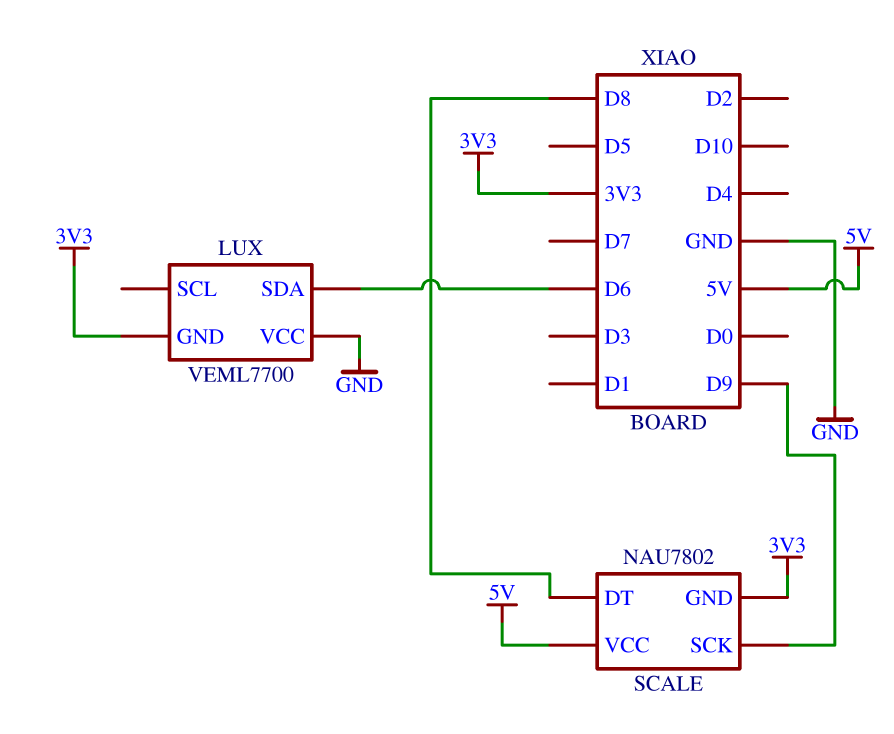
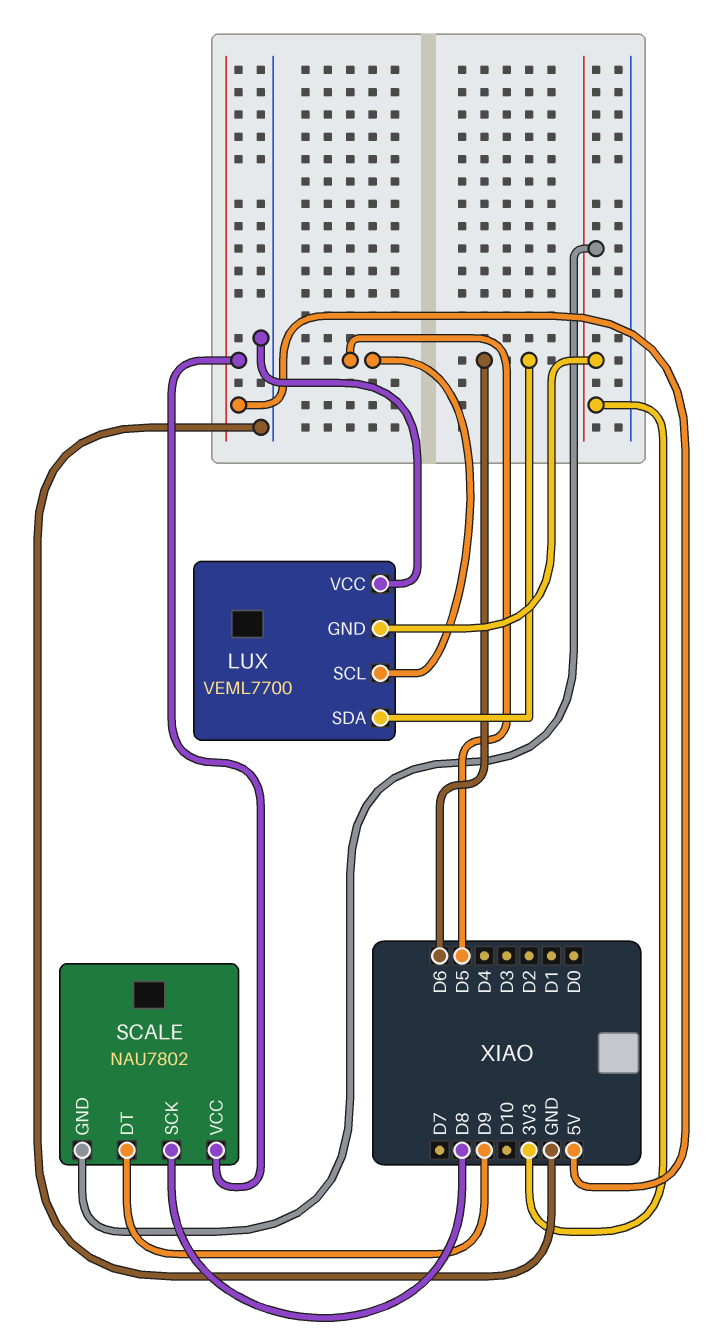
LUX pin SCL: none -> D5
SCALE pin DT: D8 -> D9
SCALE pin SCK: D9 -> D8

